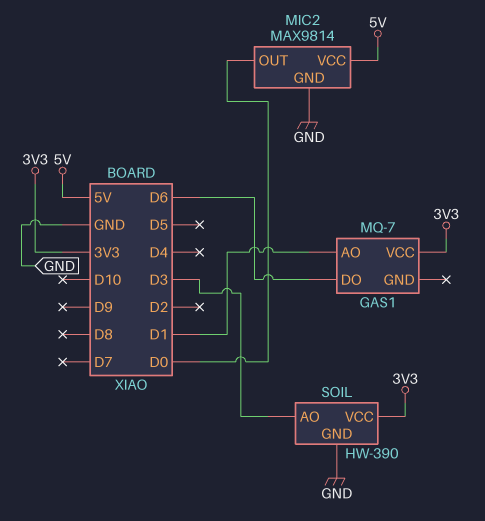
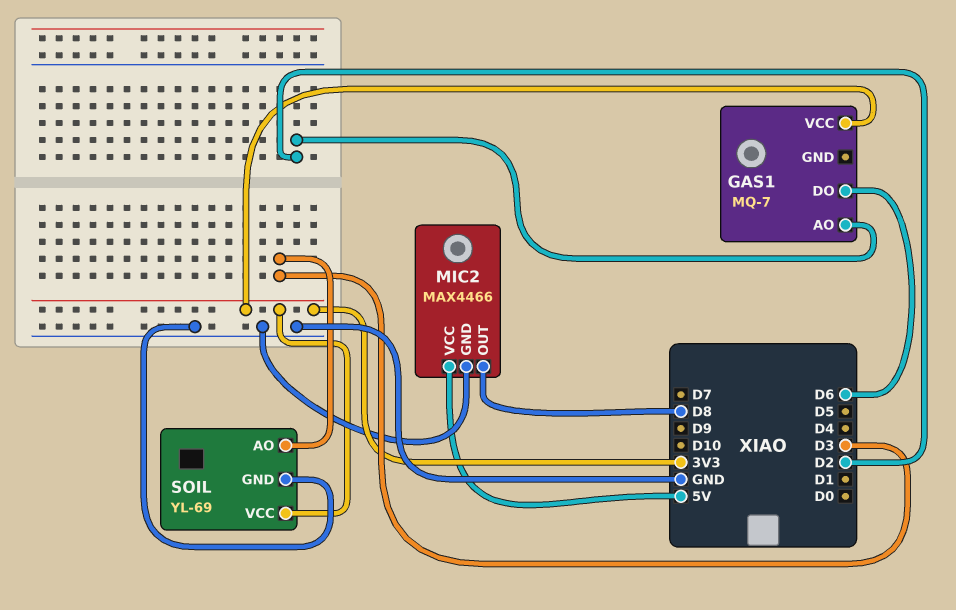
GAS1 pin AO: D1 -> D2
MIC2: MAX9814 -> MAX4466
MIC2 pin OUT: D0 -> D8
SOIL: HW-390 -> YL-69

